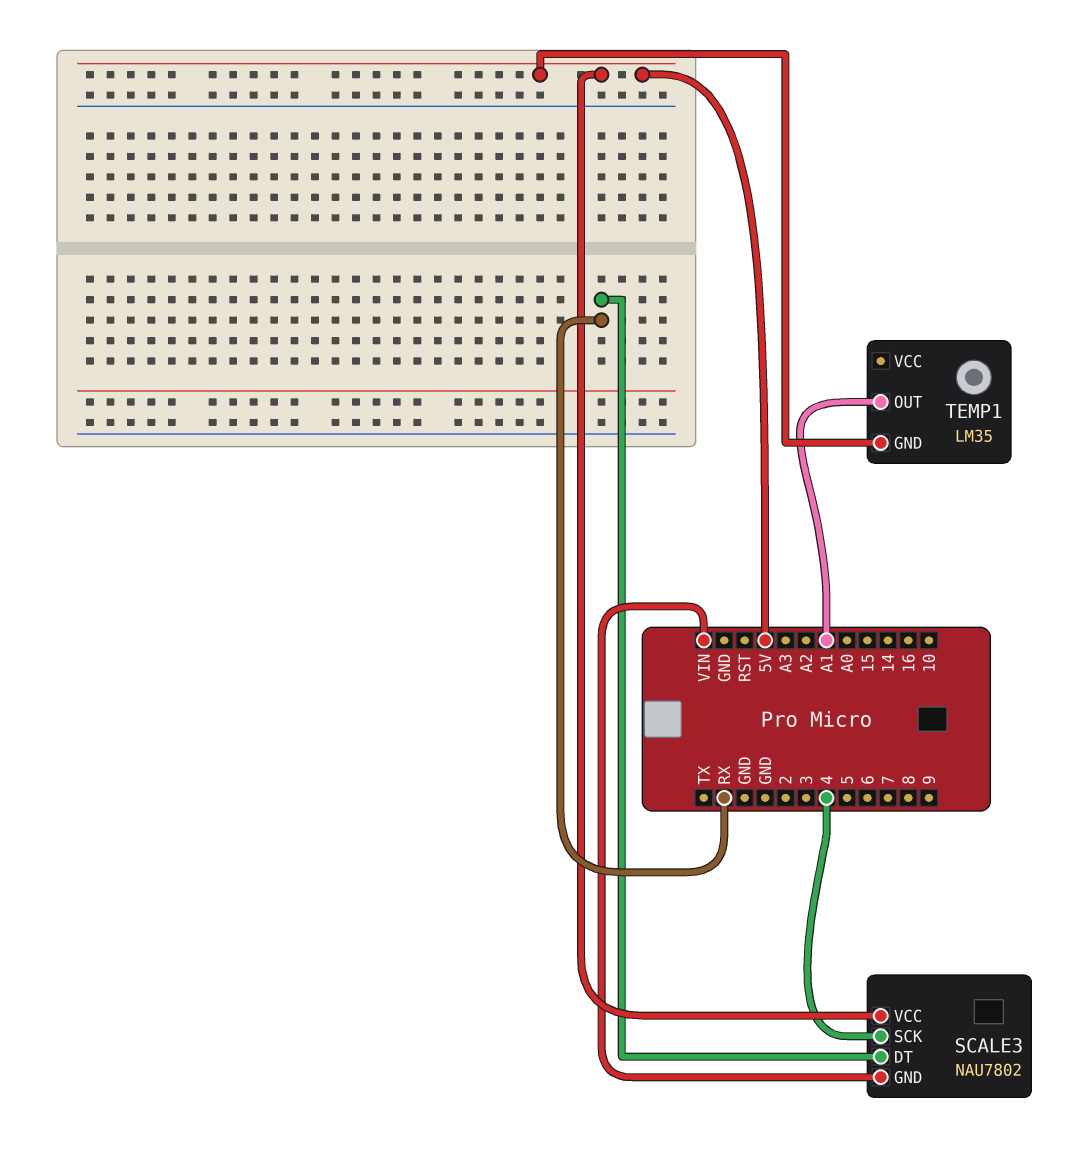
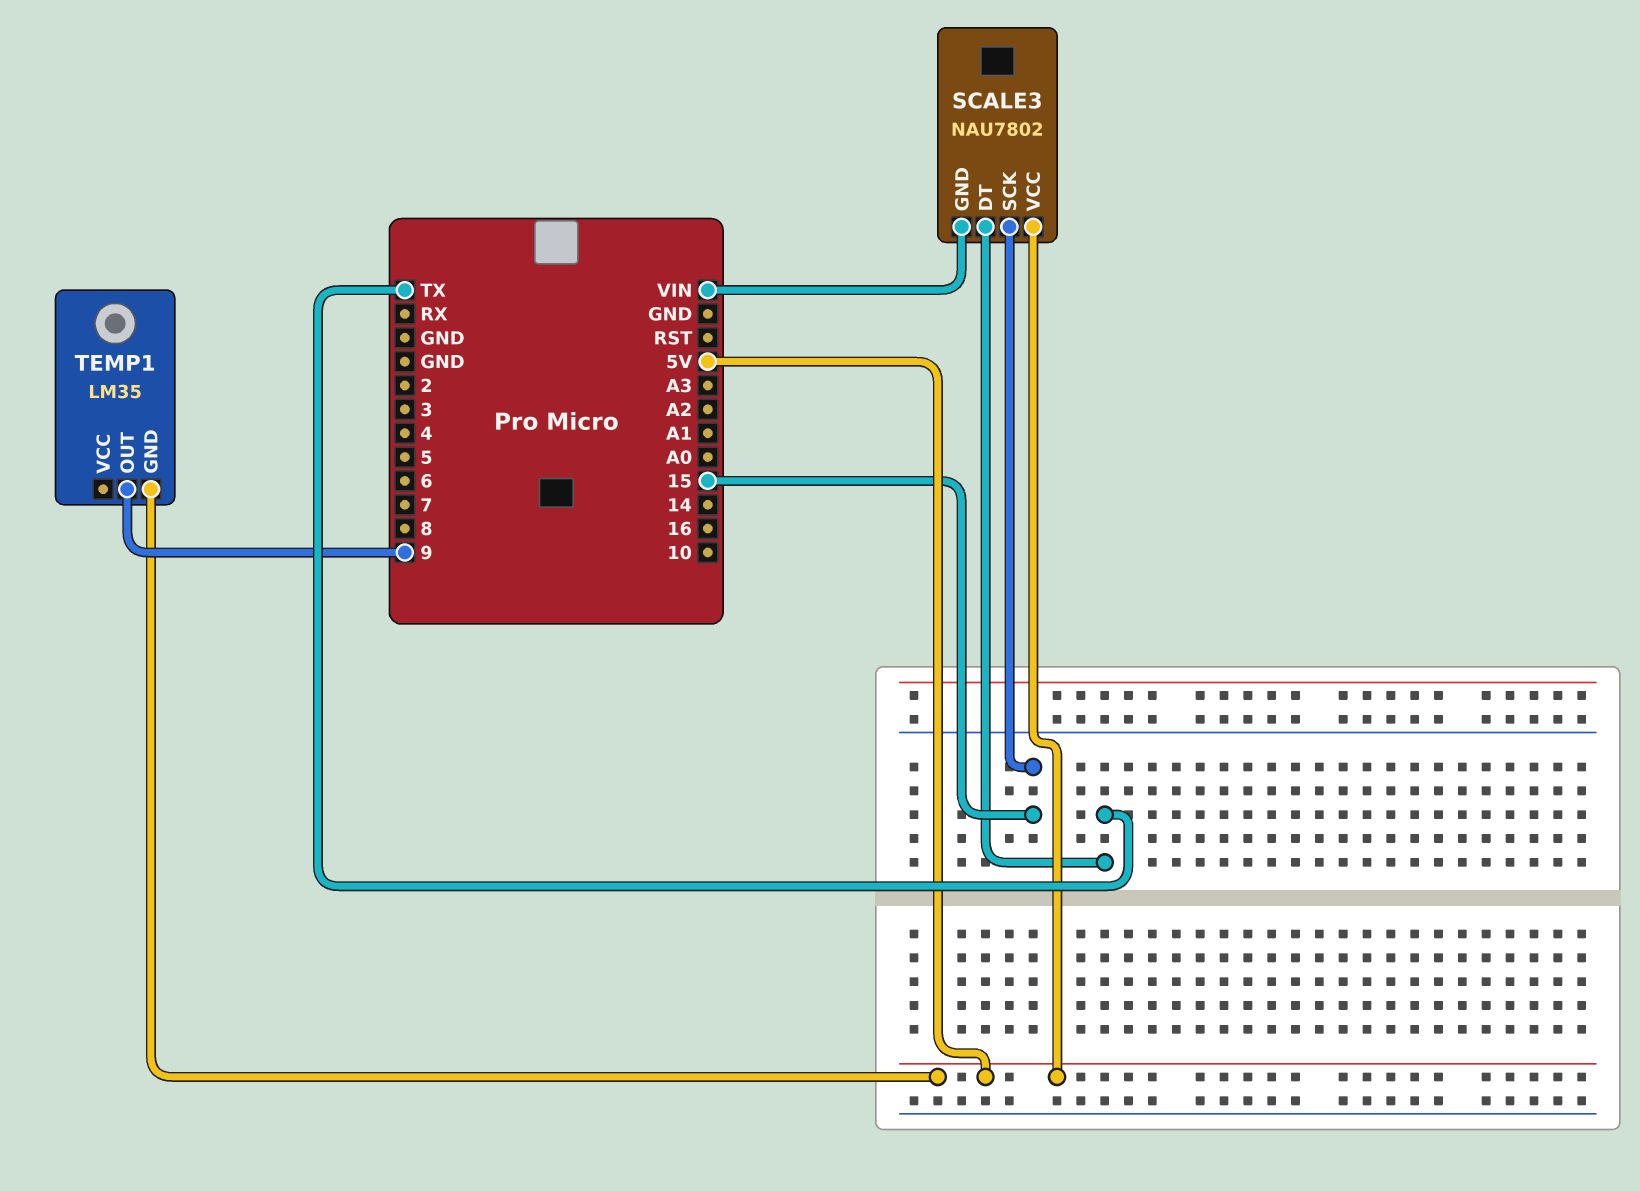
SCALE3 pin DT: RX -> TX
SCALE3 pin SCK: 4 -> 15
TEMP1 pin OUT: A1 -> 9

